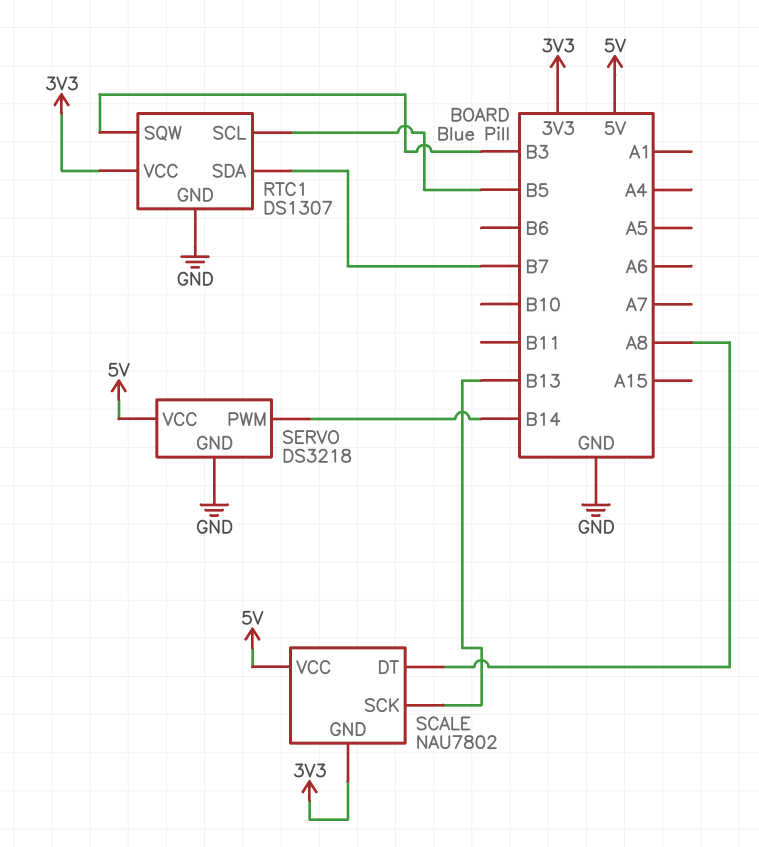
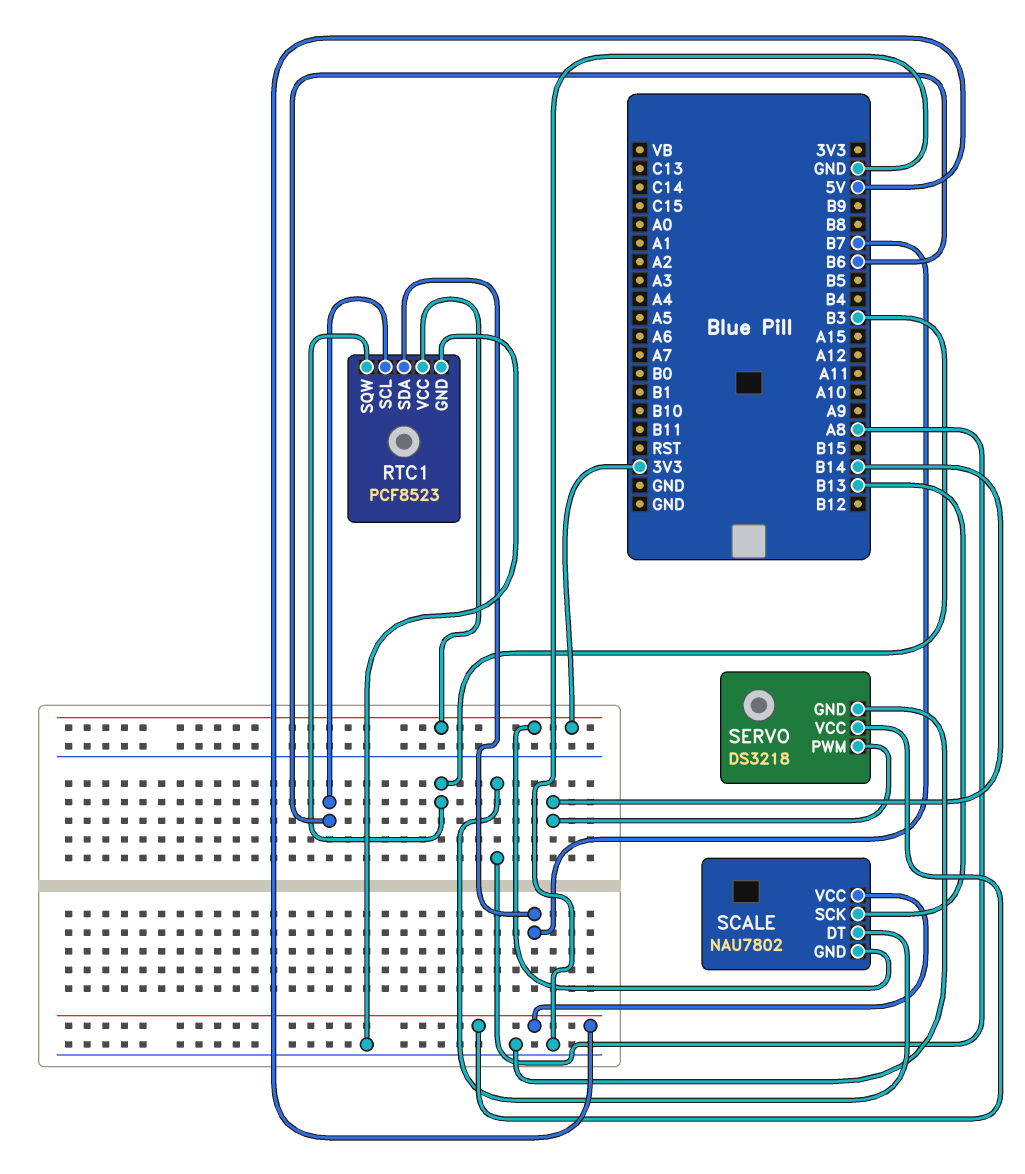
RTC1: DS1307 -> PCF8523
RTC1 pin SCL: B5 -> B6

